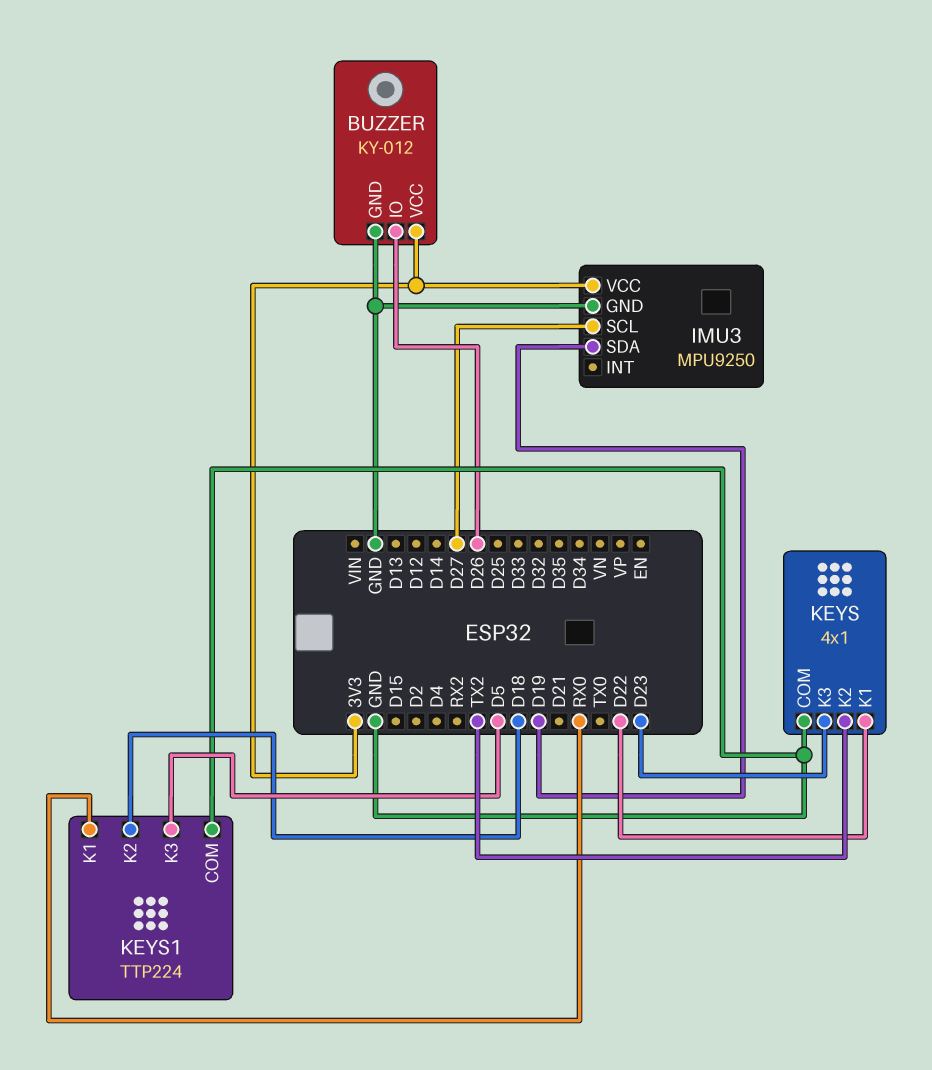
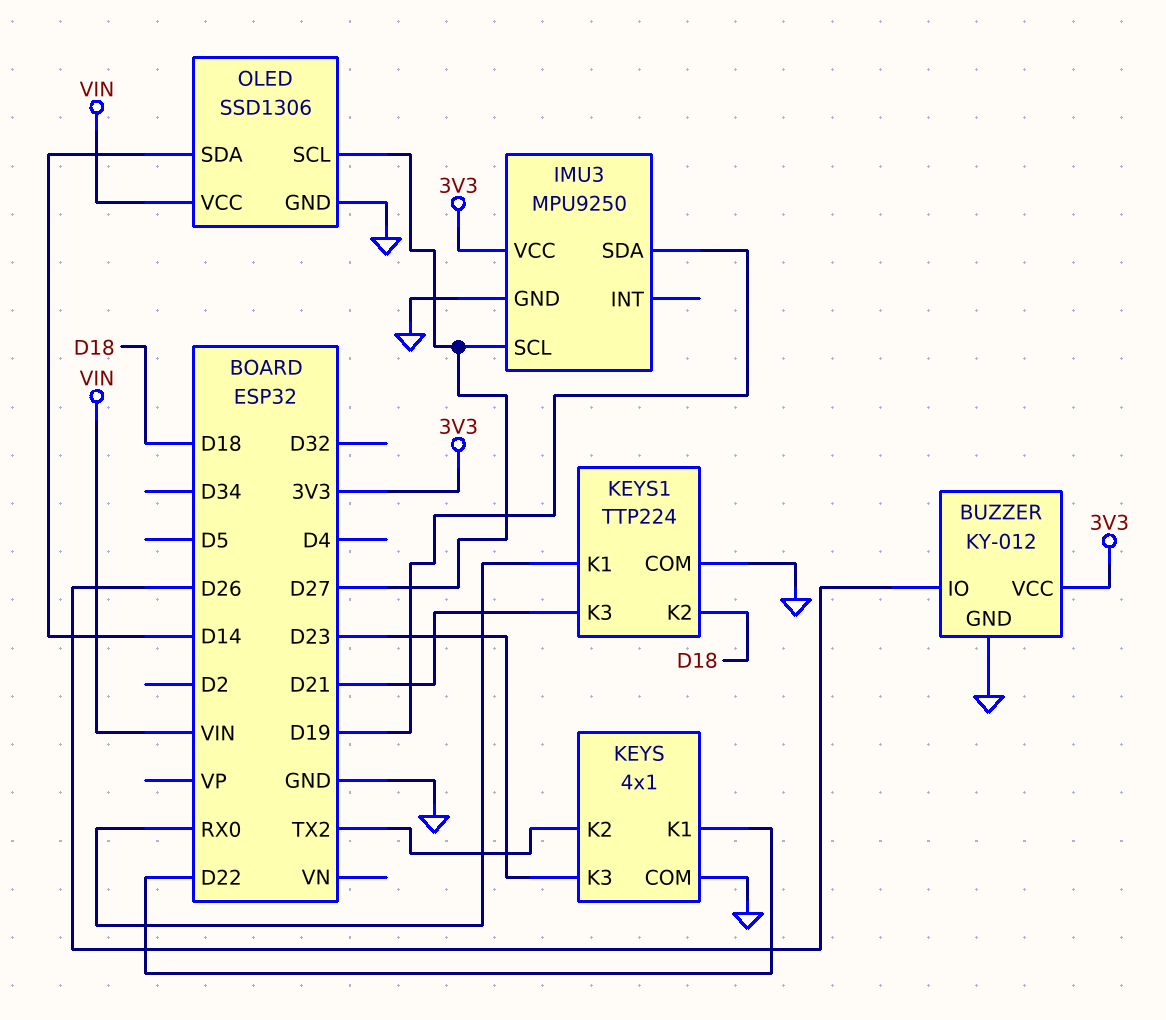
KEYS1 pin K3: D5 -> D21
OLED: none -> SSD1306
OLED pin GND: none -> GND
OLED pin SCL: none -> D27
OLED pin SDA: none -> D14
OLED pin VCC: none -> VIN

